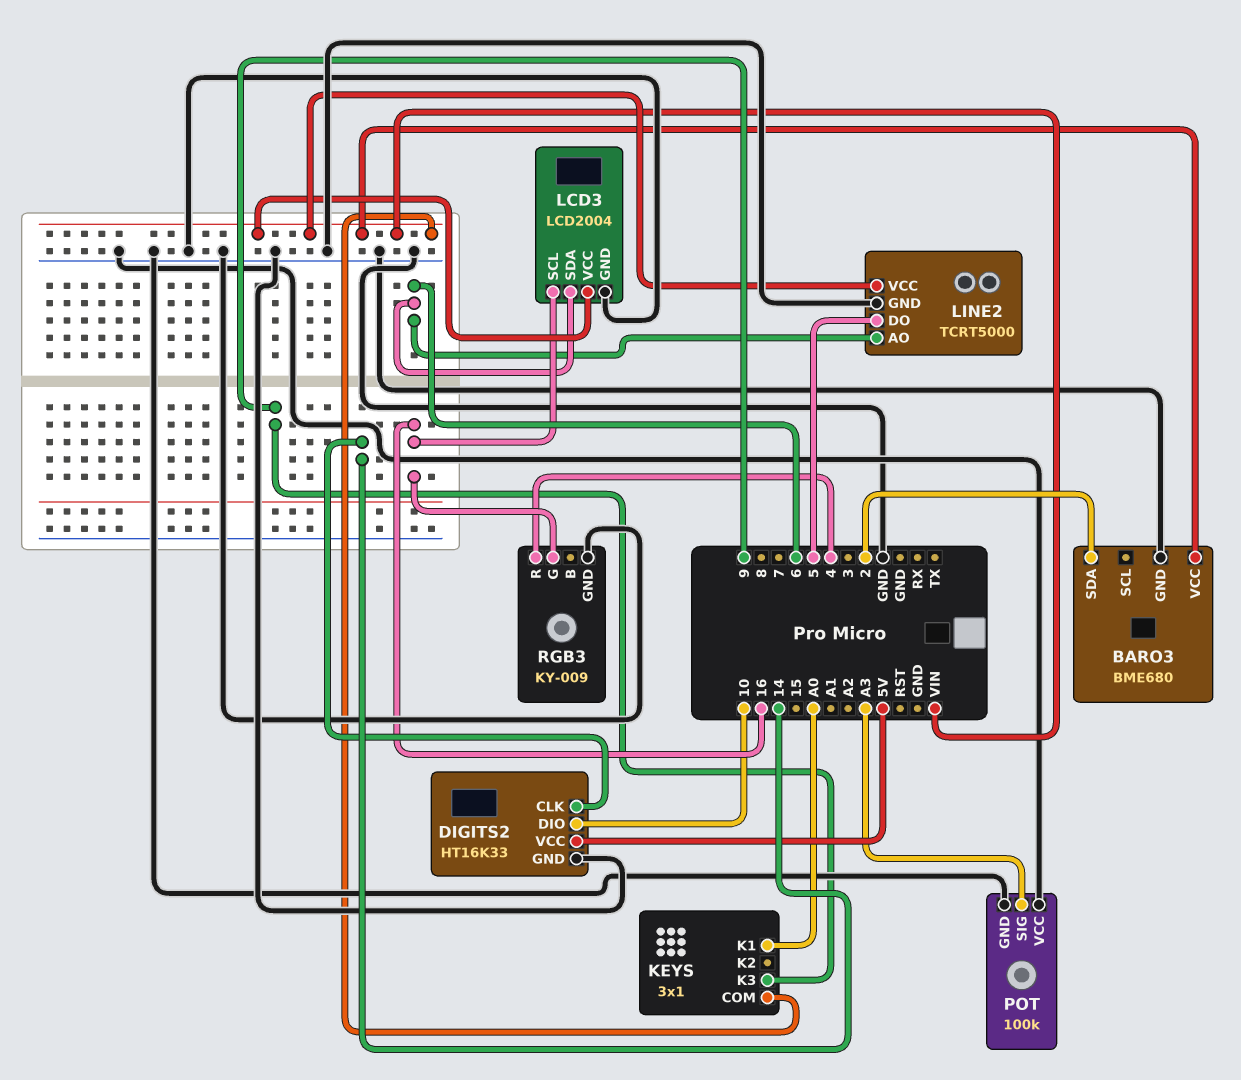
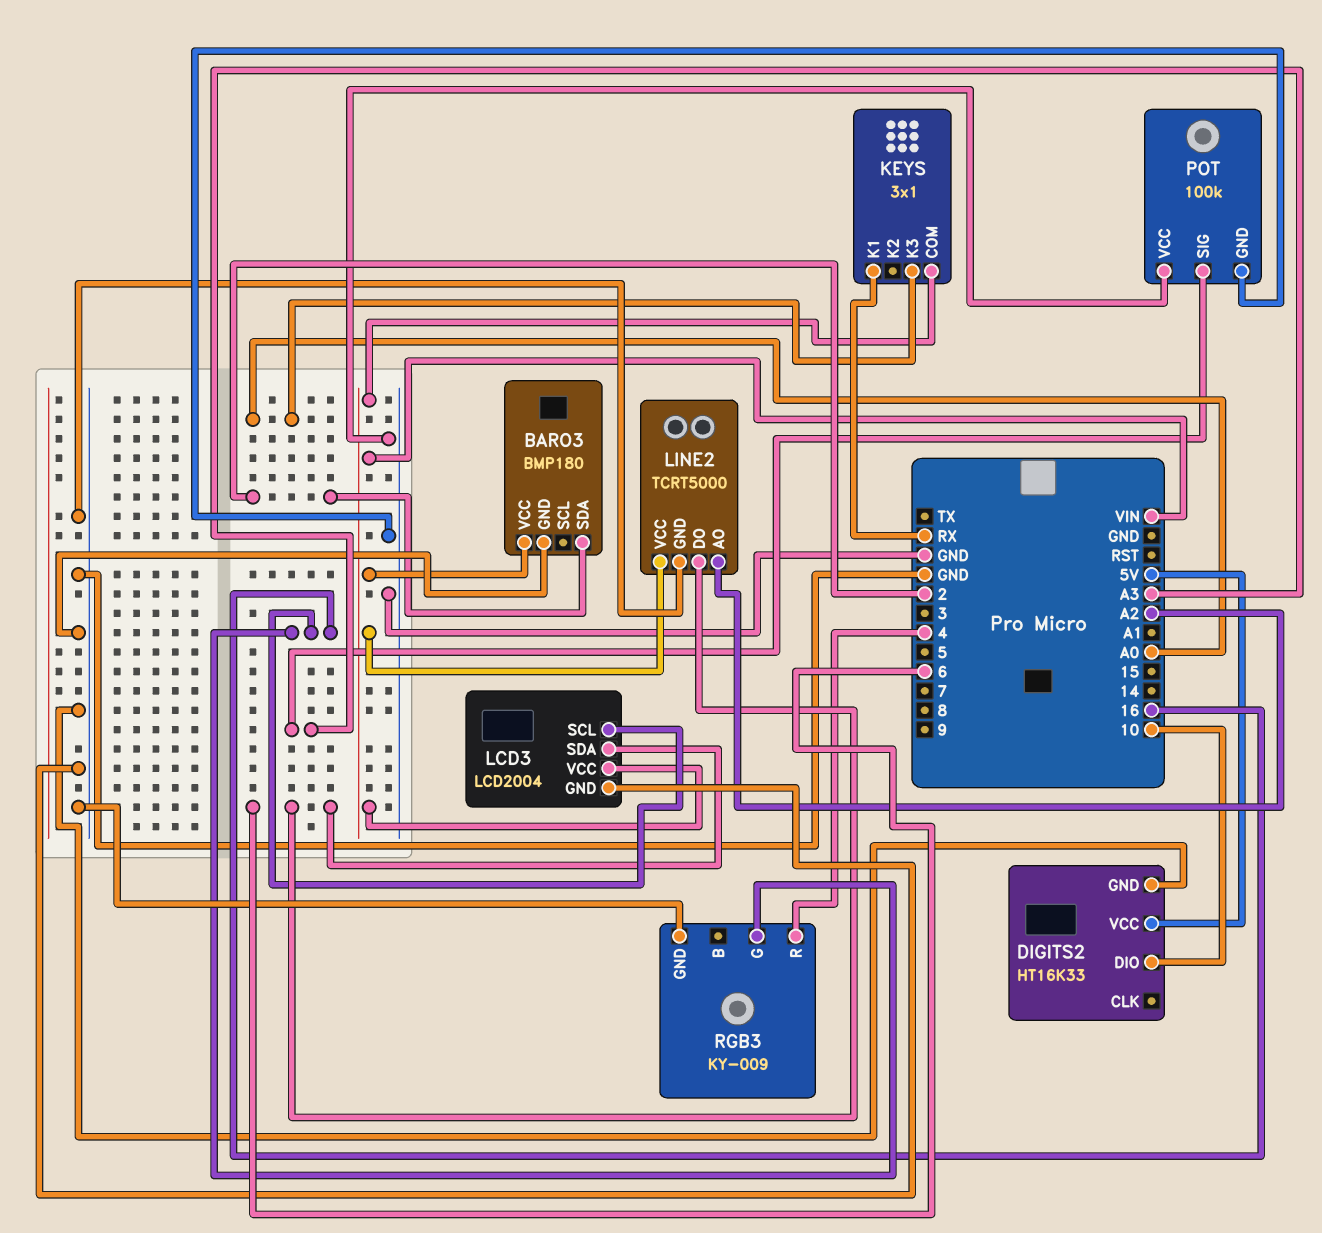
BARO3: BME680 -> BMP180
DIGITS2 pin CLK: 14 -> none
KEYS pin K1: A0 -> RX
KEYS pin K3: 9 -> A0
LINE2 pin AO: 6 -> A2
LINE2 pin DO: 5 -> 6

